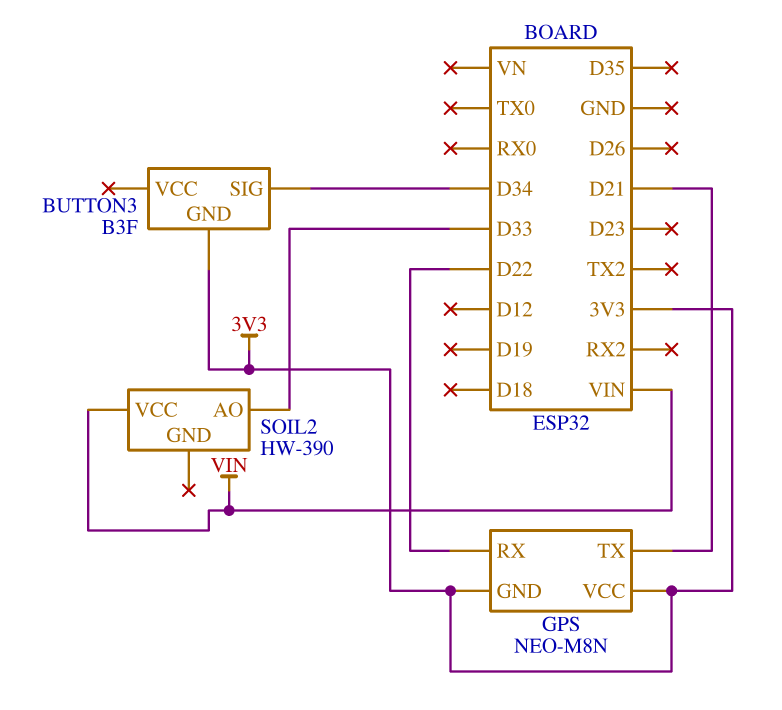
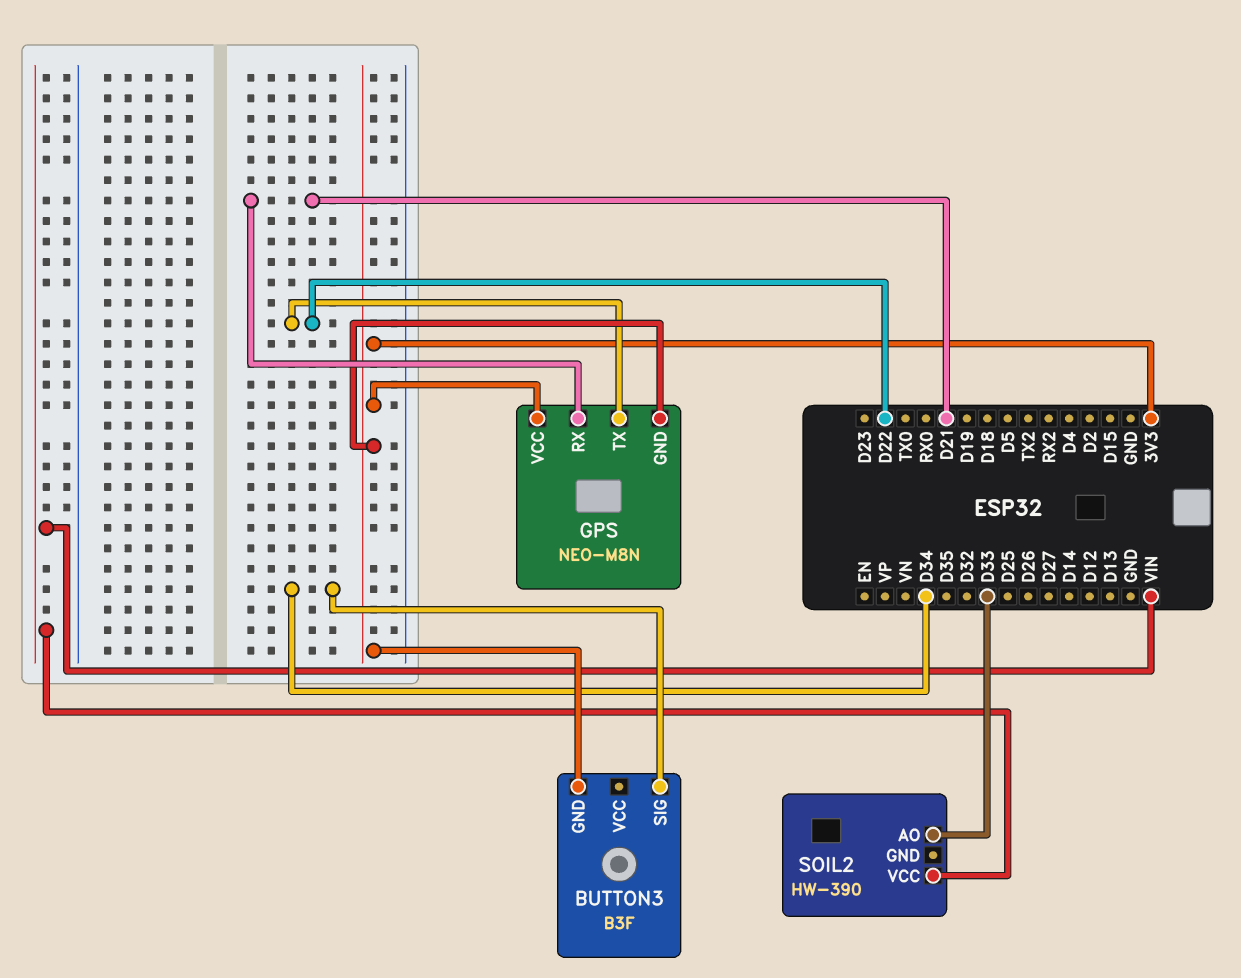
GPS pin RX: D22 -> D21
GPS pin TX: D21 -> D22

